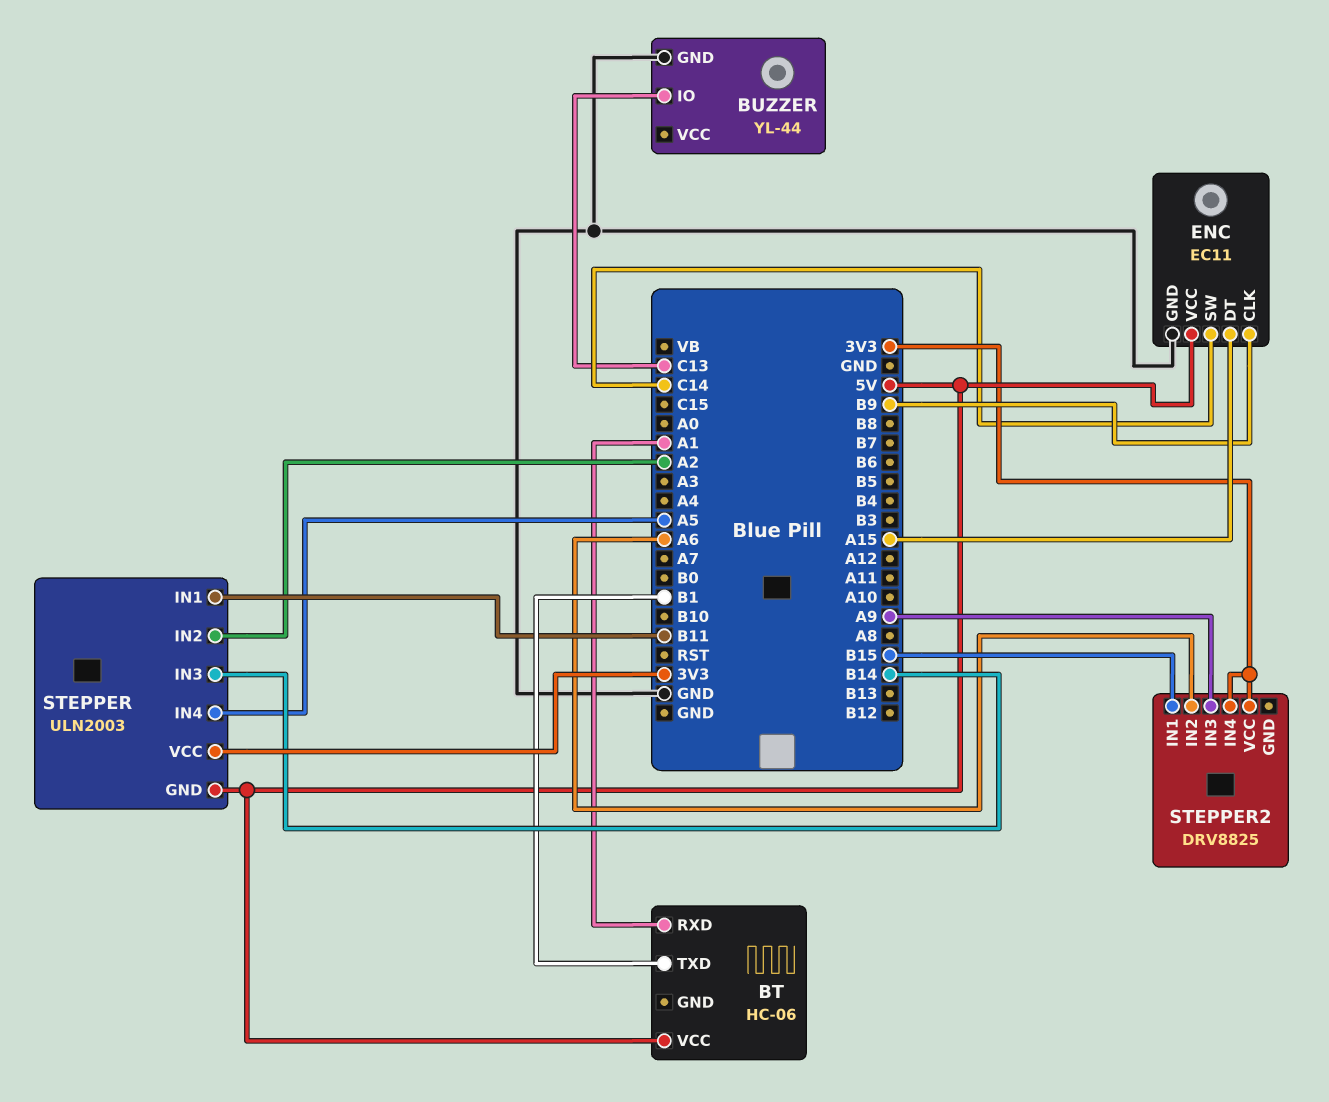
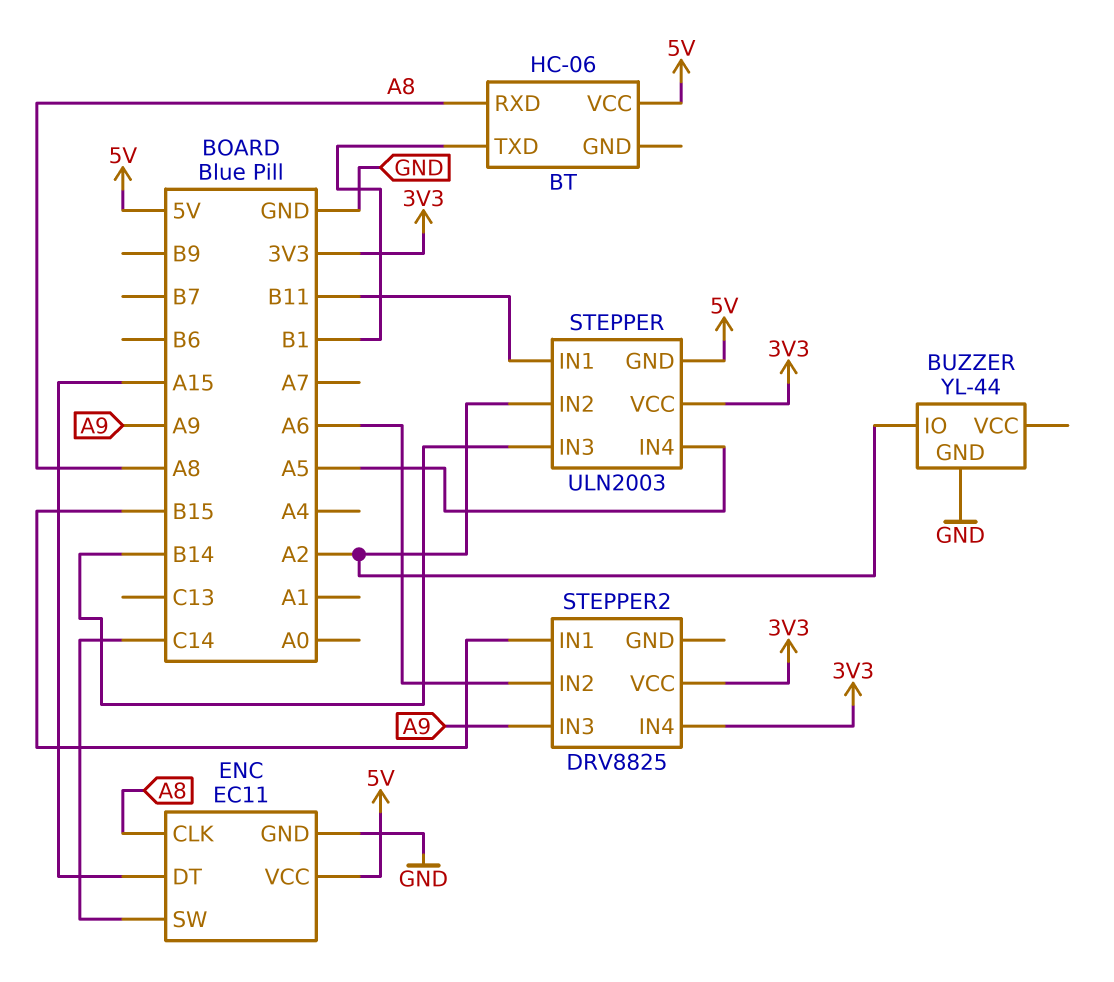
BT pin RXD: A1 -> A8
BUZZER pin IO: C13 -> A2
ENC pin CLK: B9 -> A8

